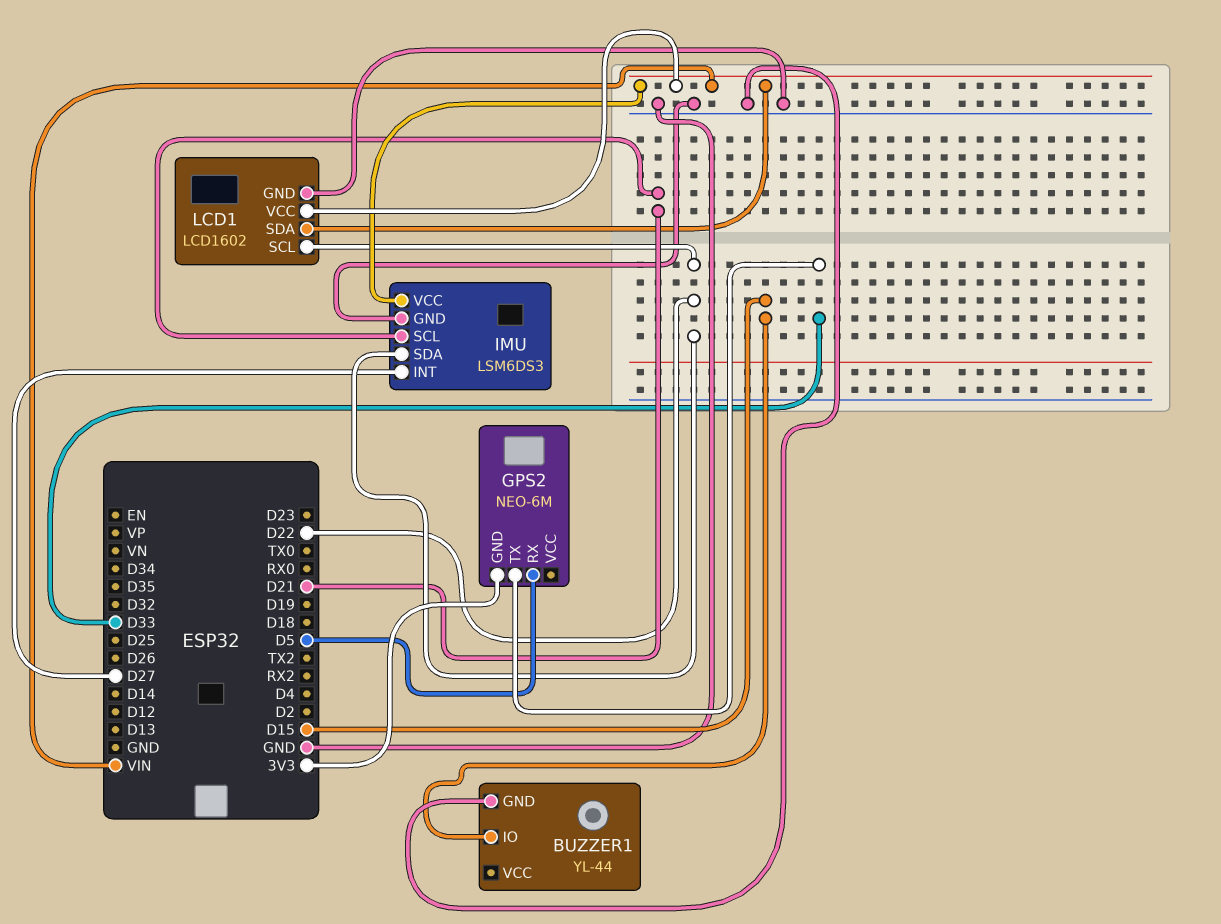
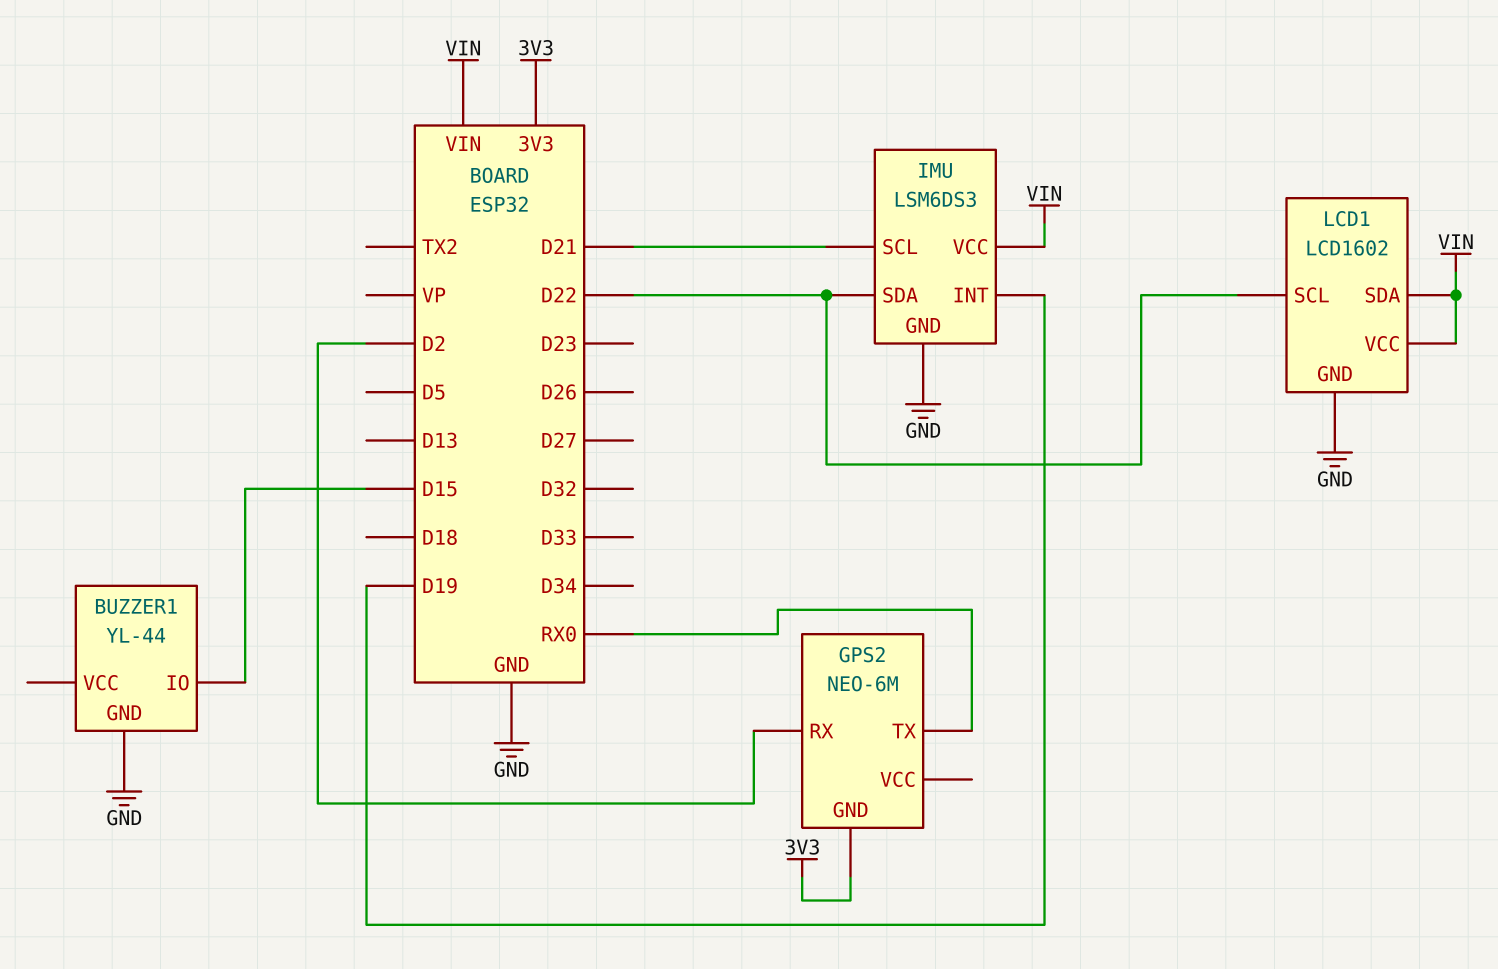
GPS2 pin RX: D5 -> D2
GPS2 pin TX: D33 -> RX0
IMU pin INT: D27 -> D19

